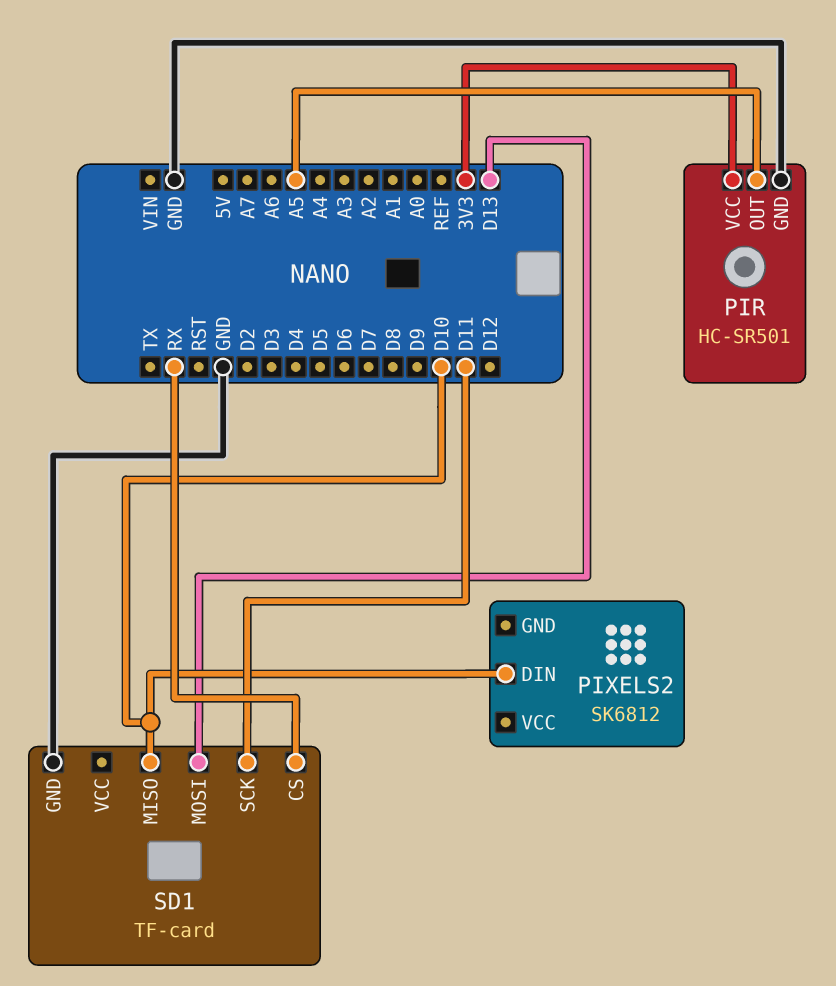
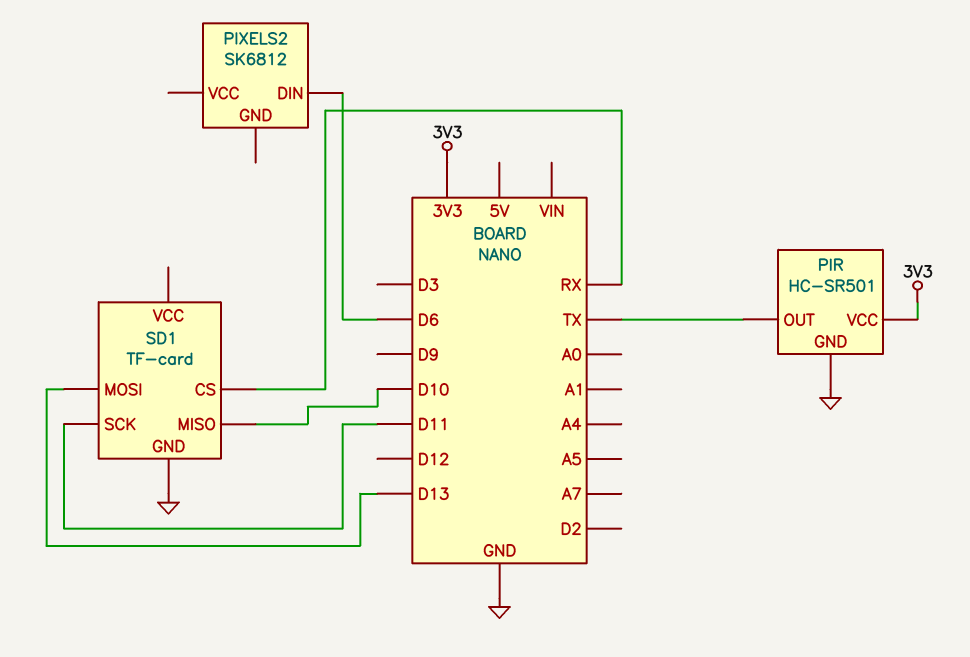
PIR pin OUT: A5 -> TX
PIXELS2 pin DIN: D10 -> D6

